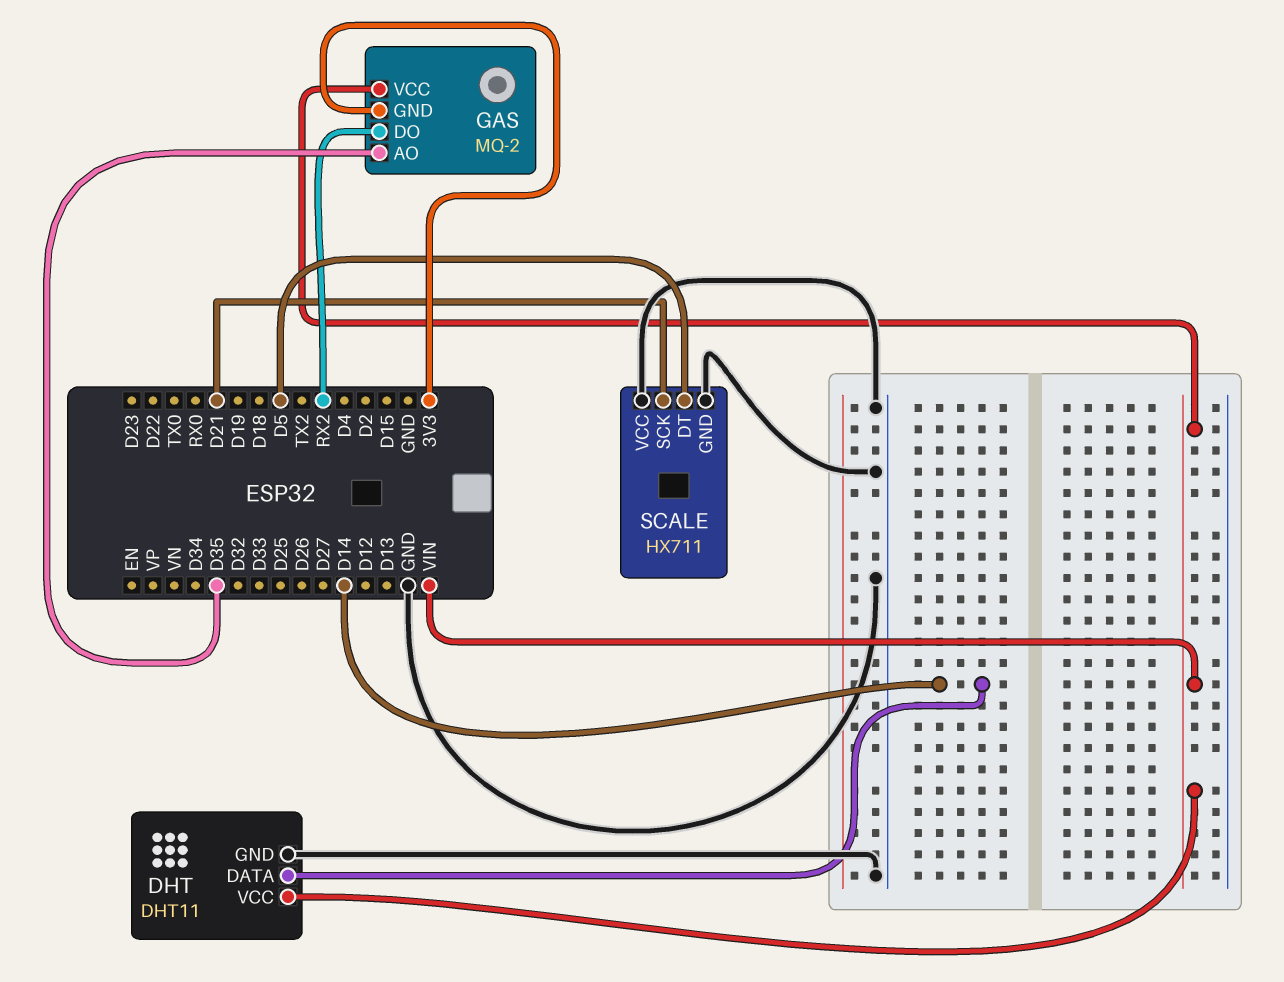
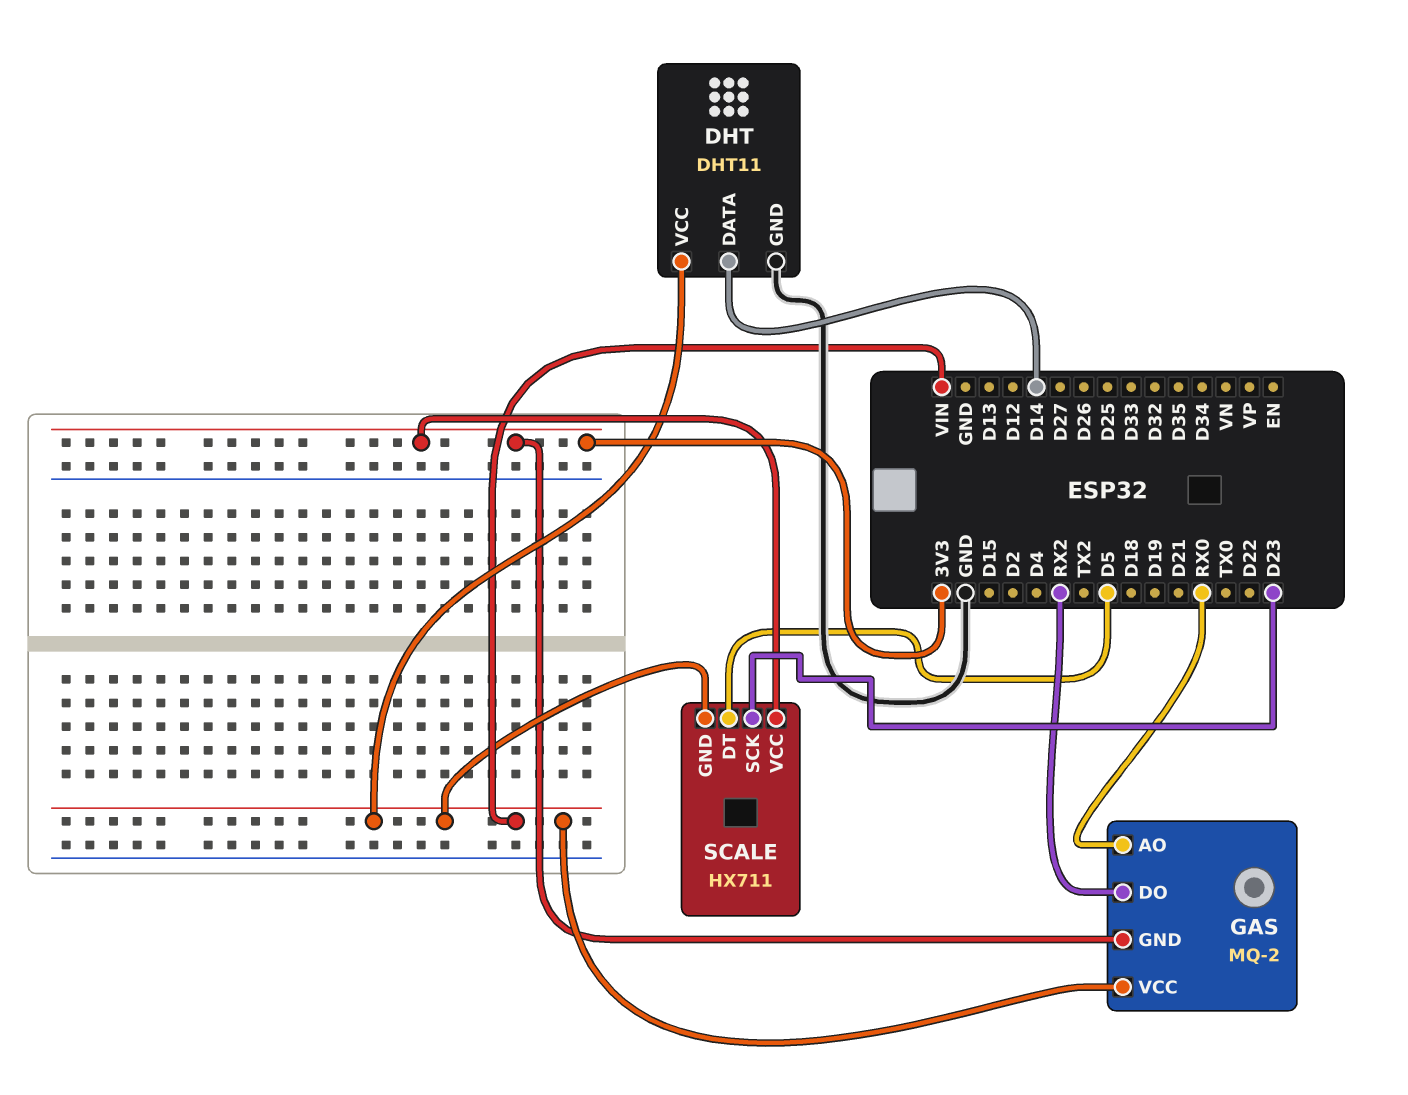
GAS pin AO: D35 -> RX0
SCALE pin GND: GND -> VIN
SCALE pin SCK: D21 -> D23
SCALE pin VCC: GND -> 3V3

